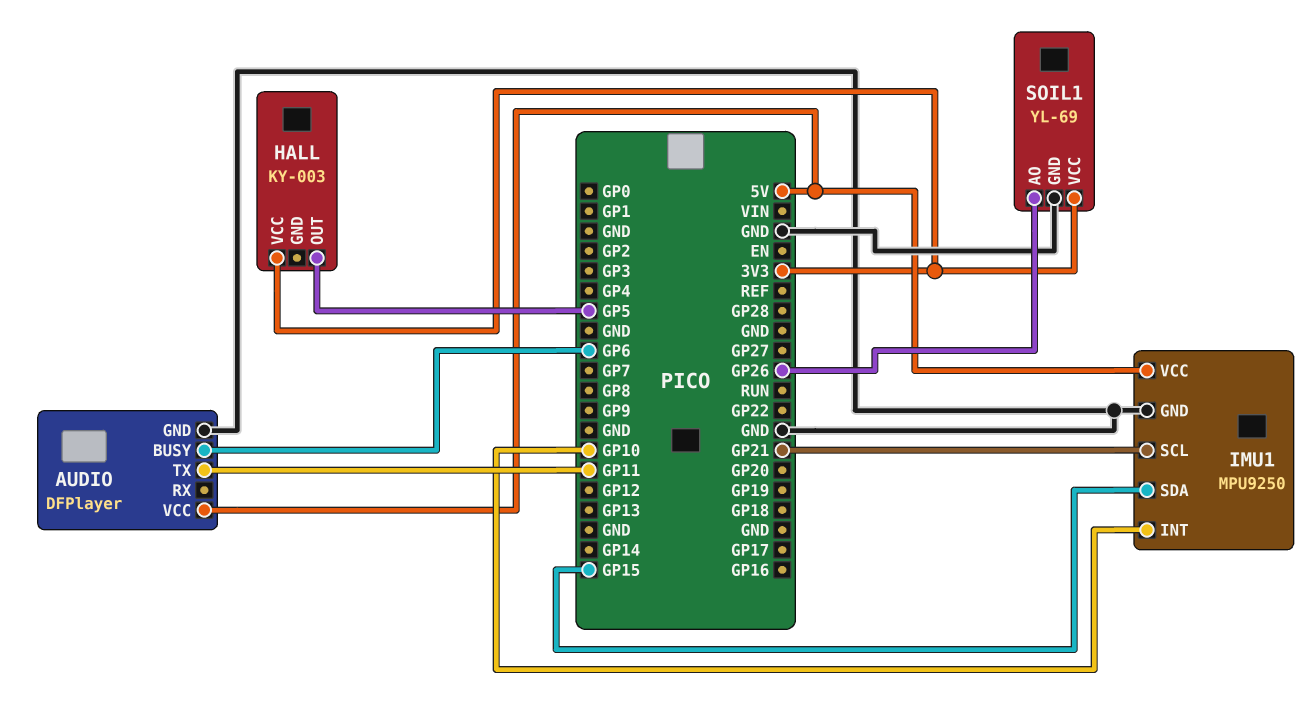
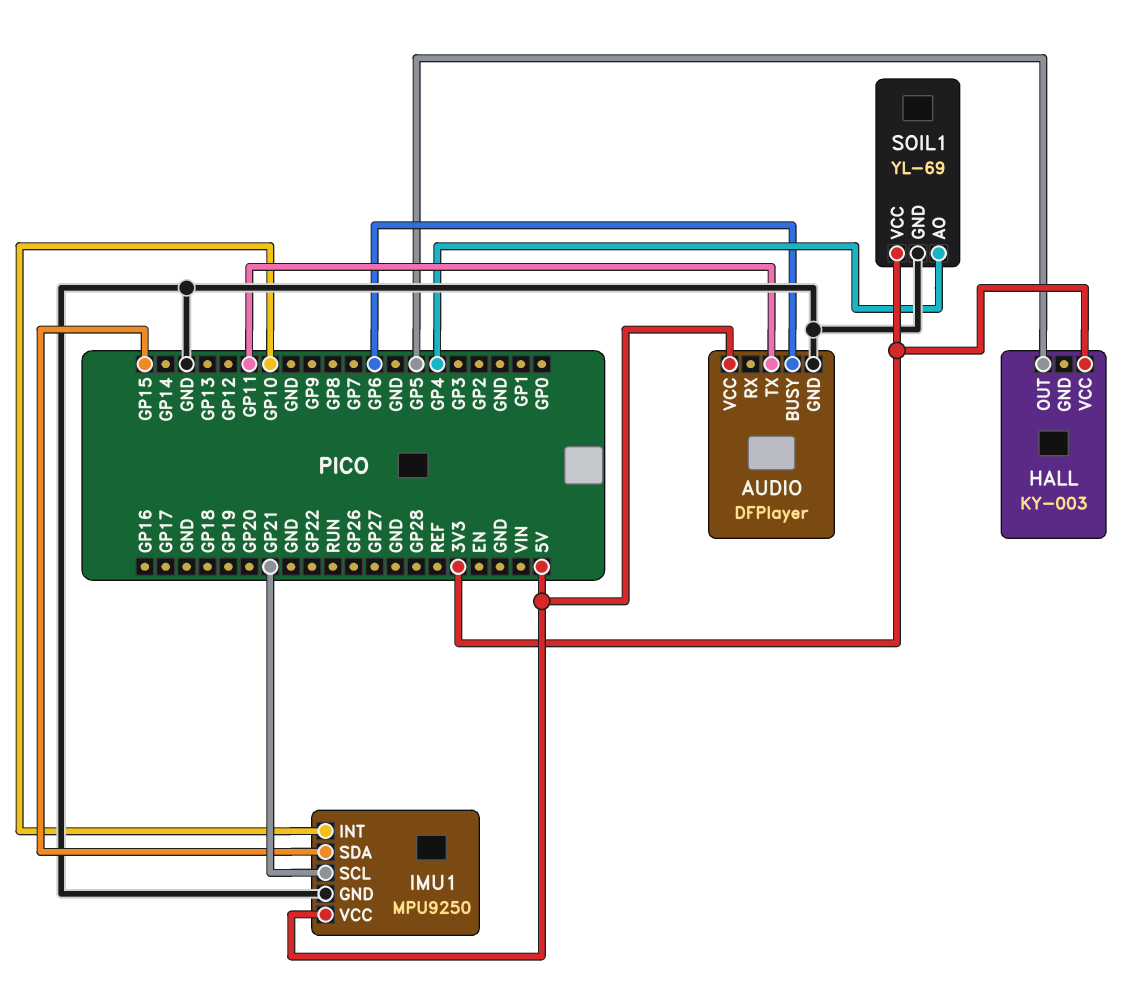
SOIL1 pin AO: GP26 -> GP4

